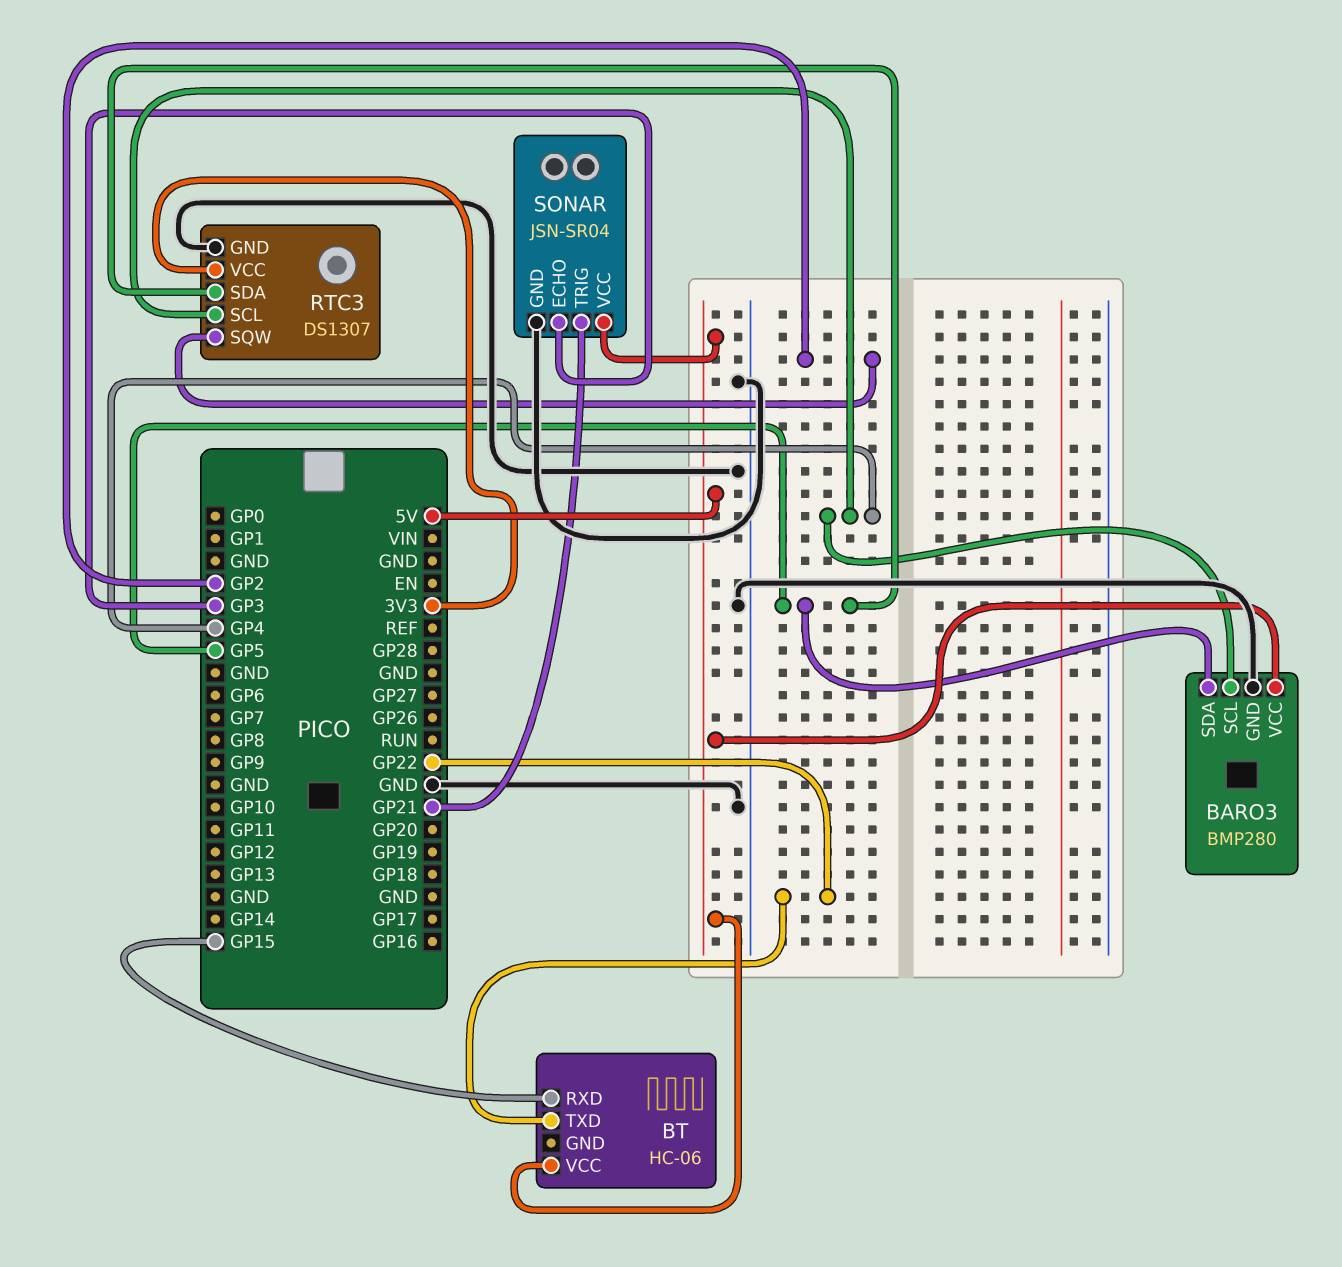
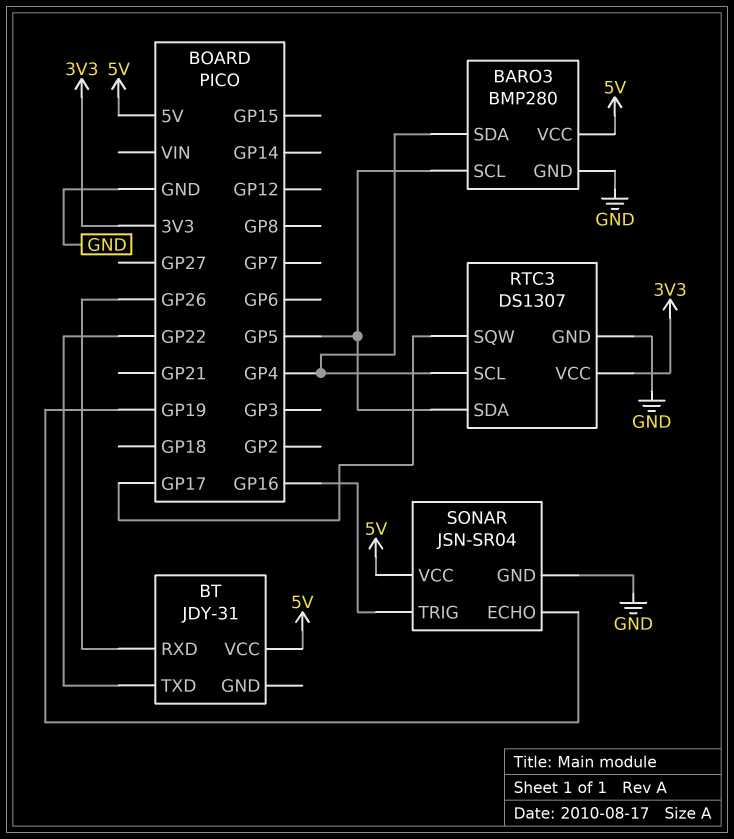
BARO3 pin SCL: GP4 -> GP5
BARO3 pin SDA: GP5 -> GP4
BT: HC-06 -> JDY-31
BT pin RXD: GP15 -> GP26
RTC3 pin SQW: GP2 -> GP17
SONAR pin ECHO: GP3 -> GP19
SONAR pin TRIG: GP21 -> GP16

